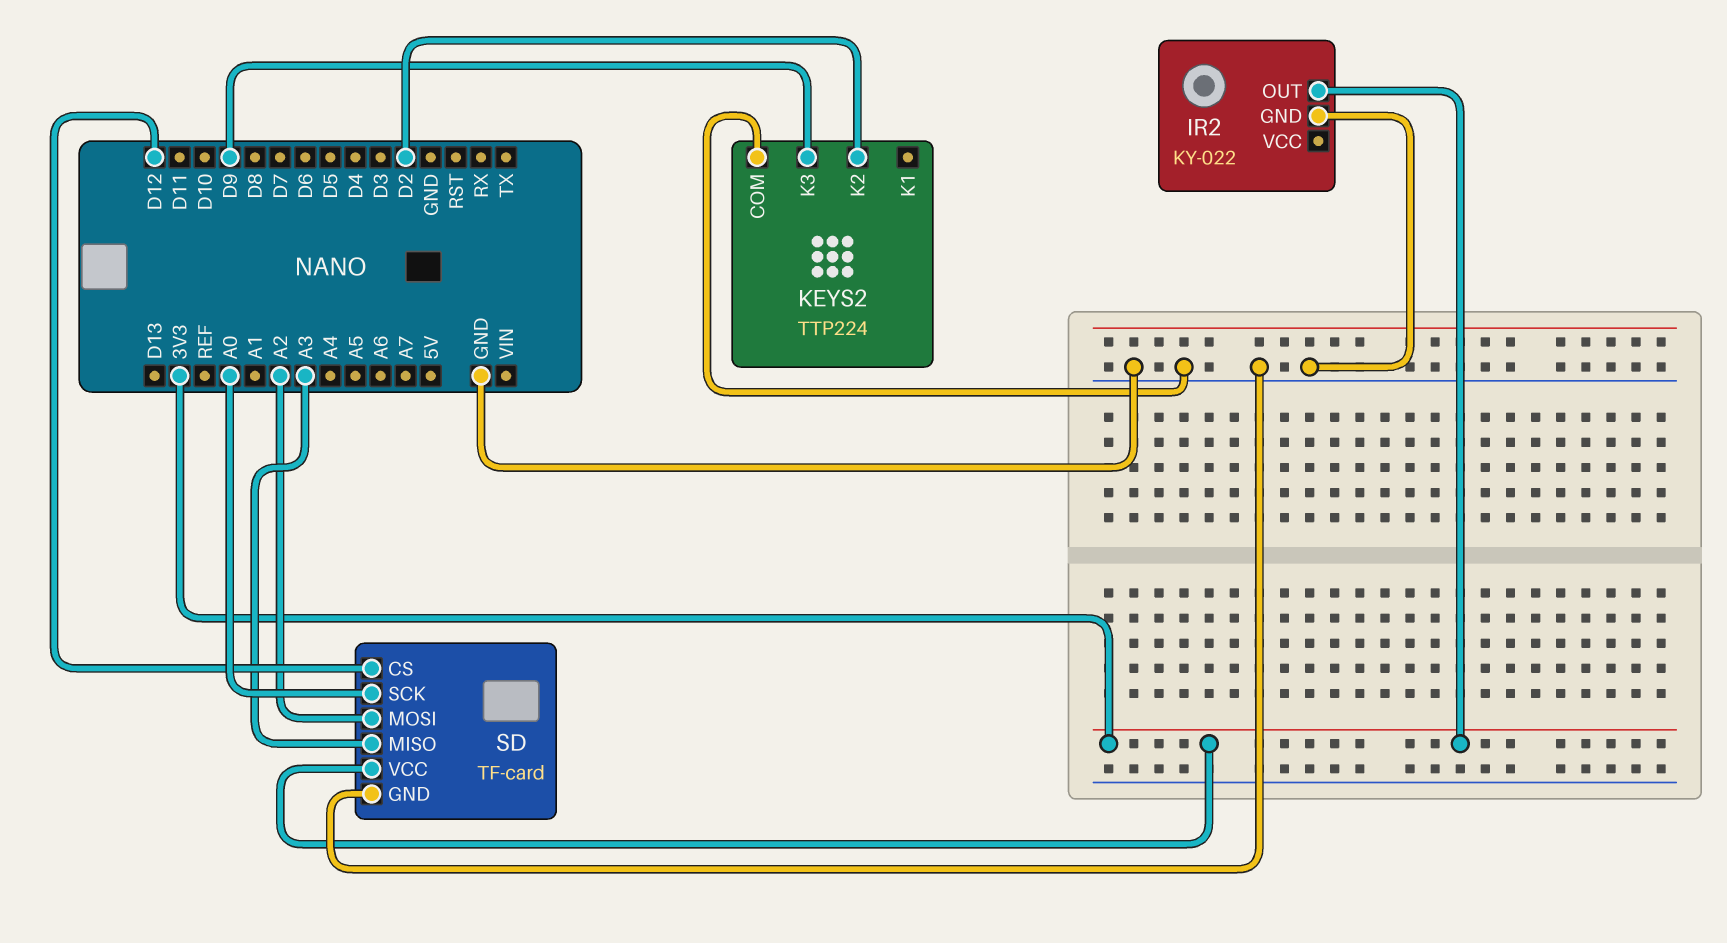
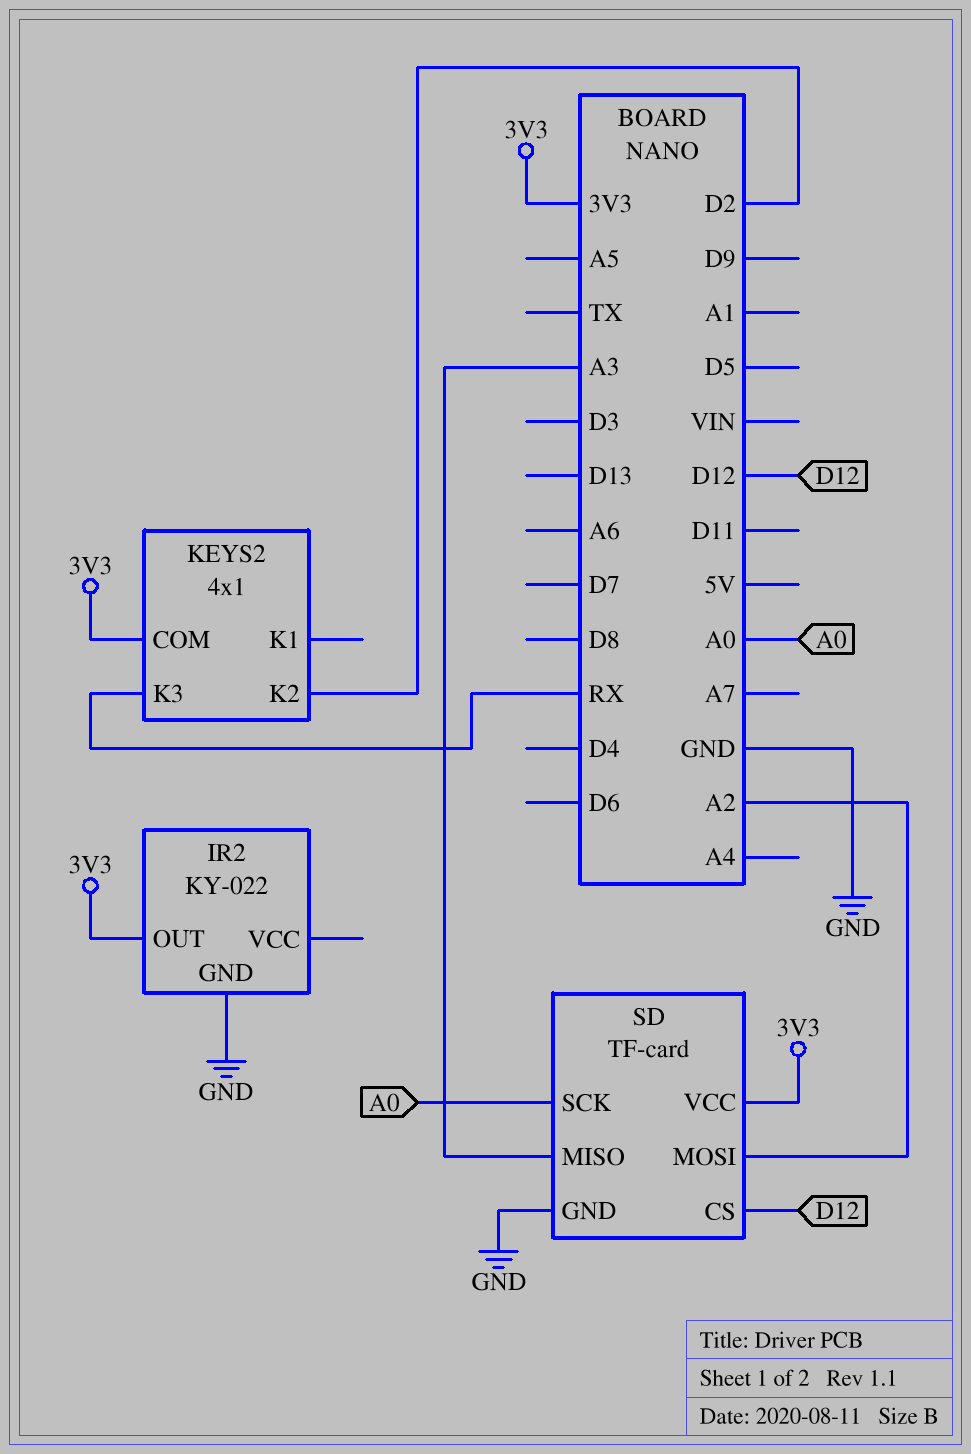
KEYS2: TTP224 -> 4x1
KEYS2 pin COM: GND -> 3V3
KEYS2 pin K3: D9 -> RX

